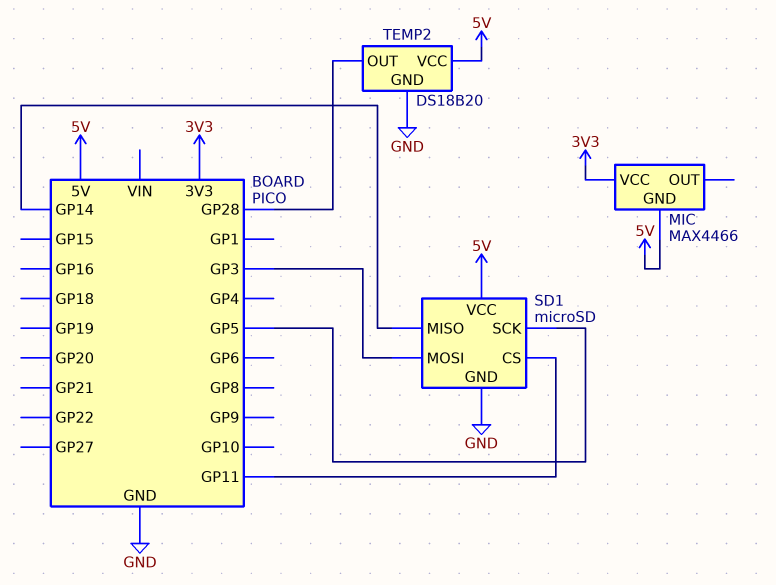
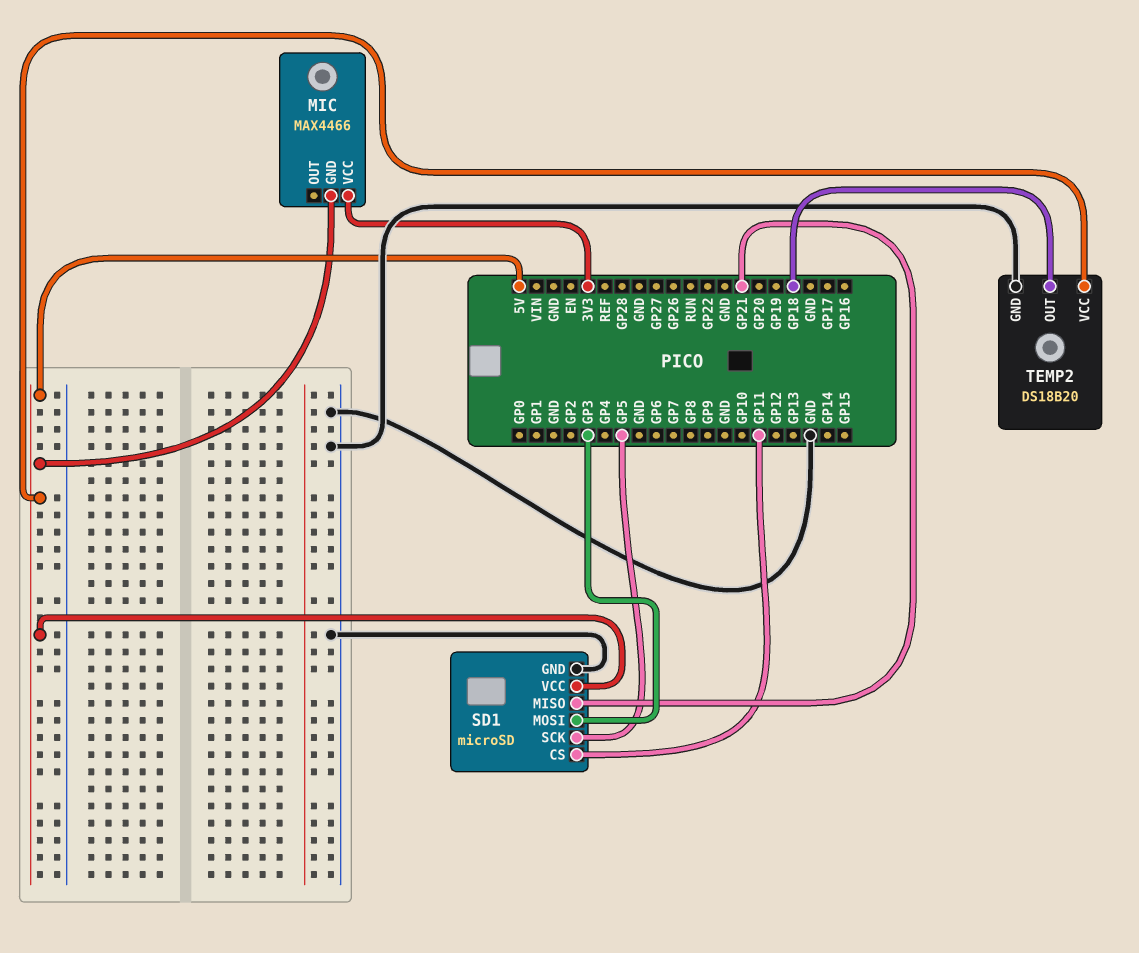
SD1 pin MISO: GP14 -> GP21
TEMP2 pin OUT: GP28 -> GP18

